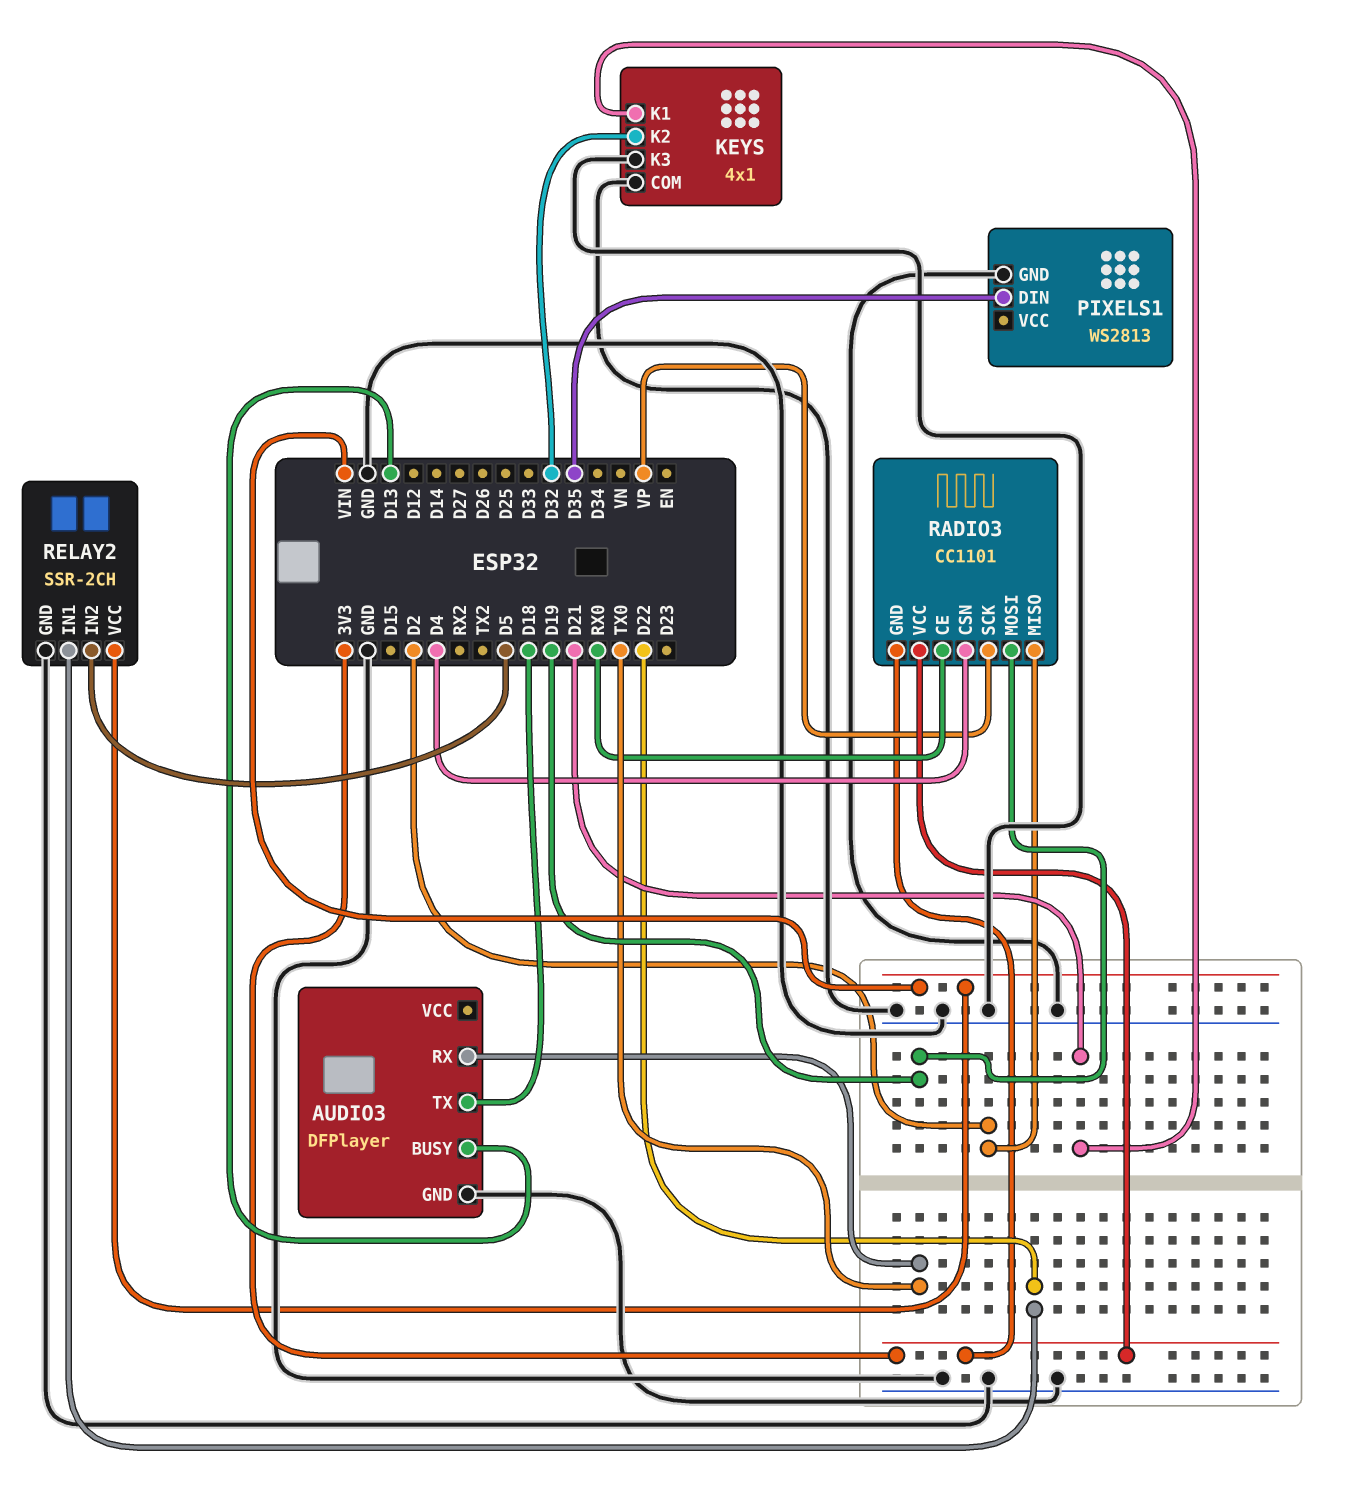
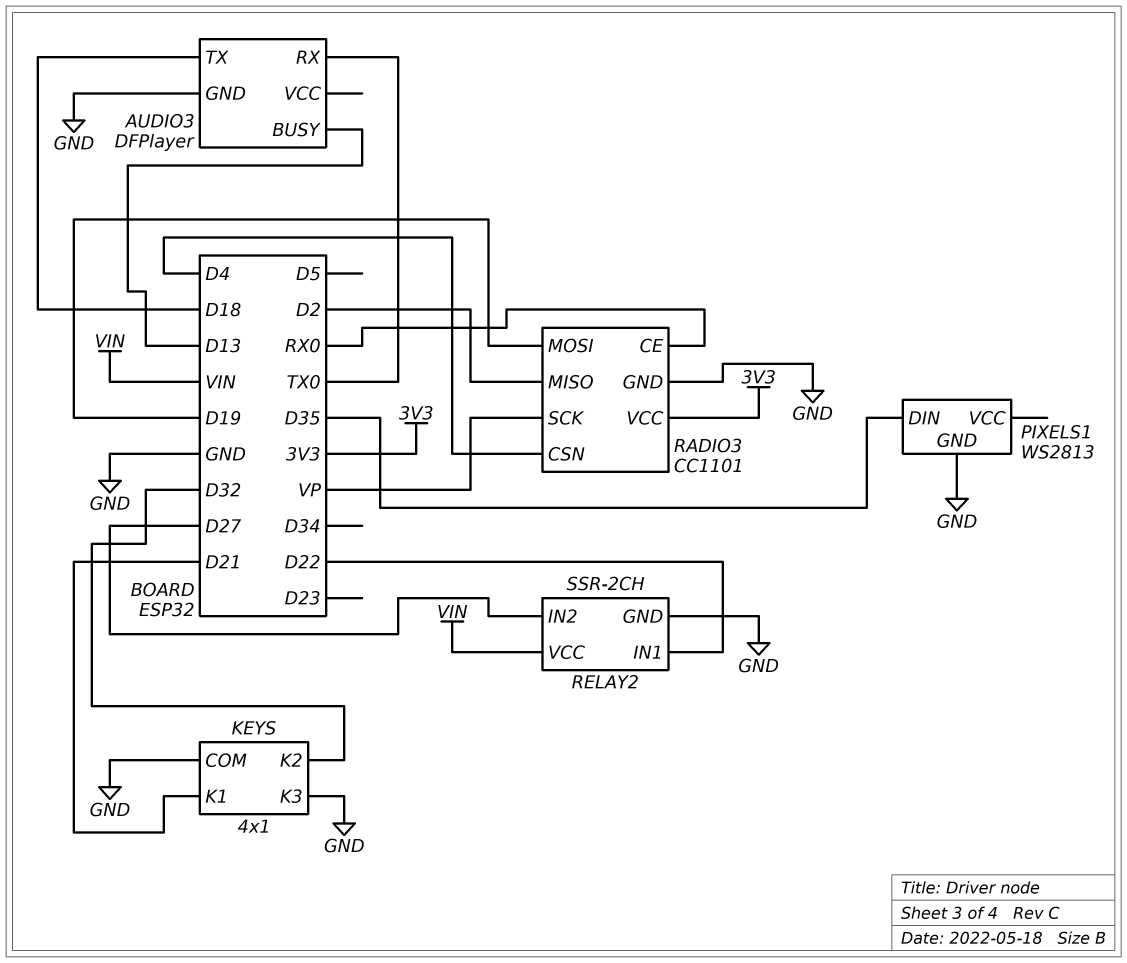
RADIO3 pin GND: 3V3 -> GND
RELAY2 pin IN2: D5 -> D27

